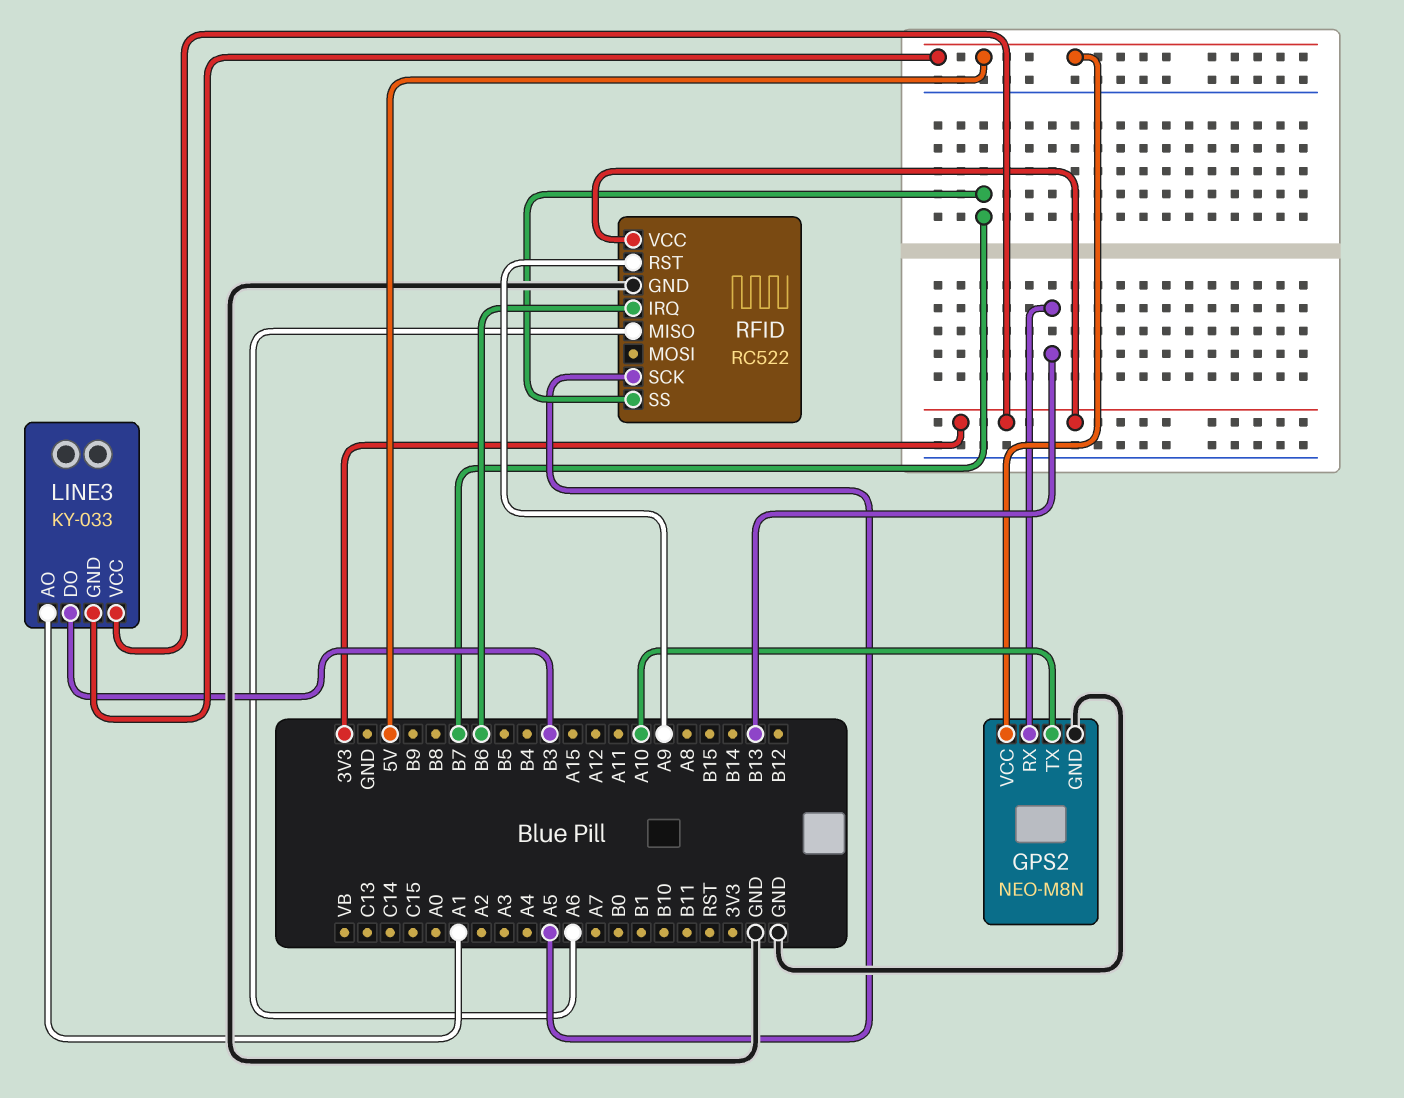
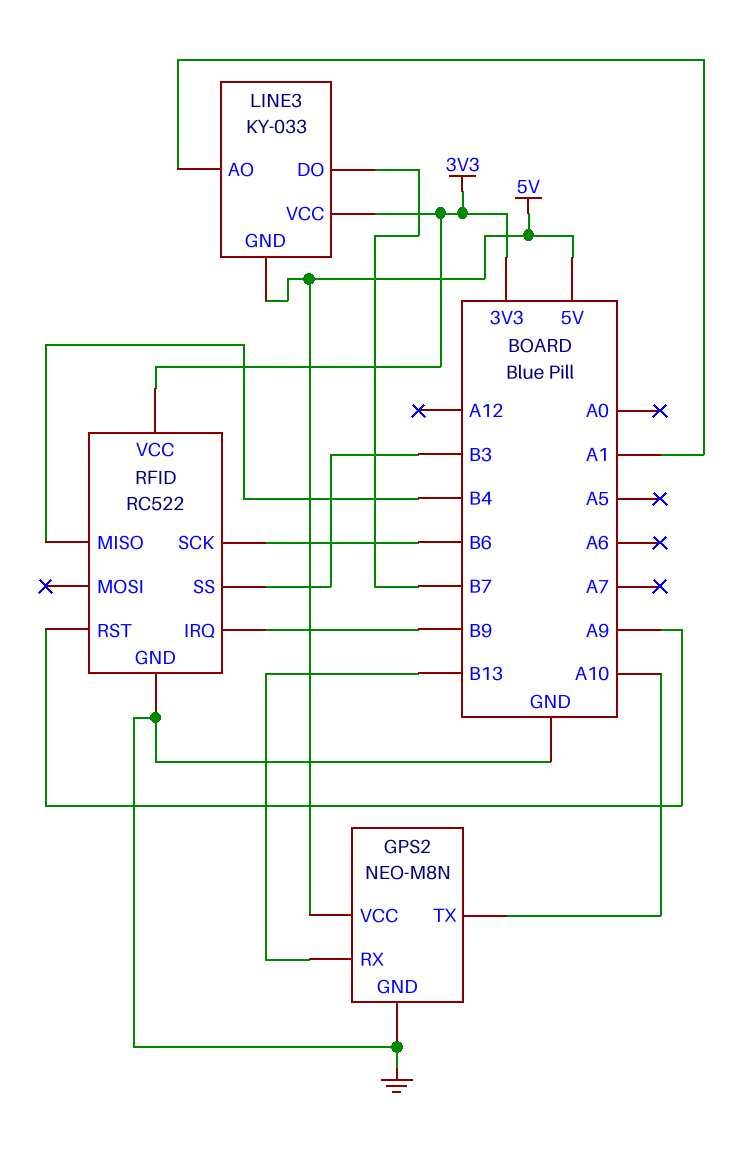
LINE3 pin DO: B3 -> B7
RFID pin IRQ: B6 -> B9
RFID pin MISO: A6 -> B4
RFID pin SCK: A5 -> B6
RFID pin SS: B7 -> B3

